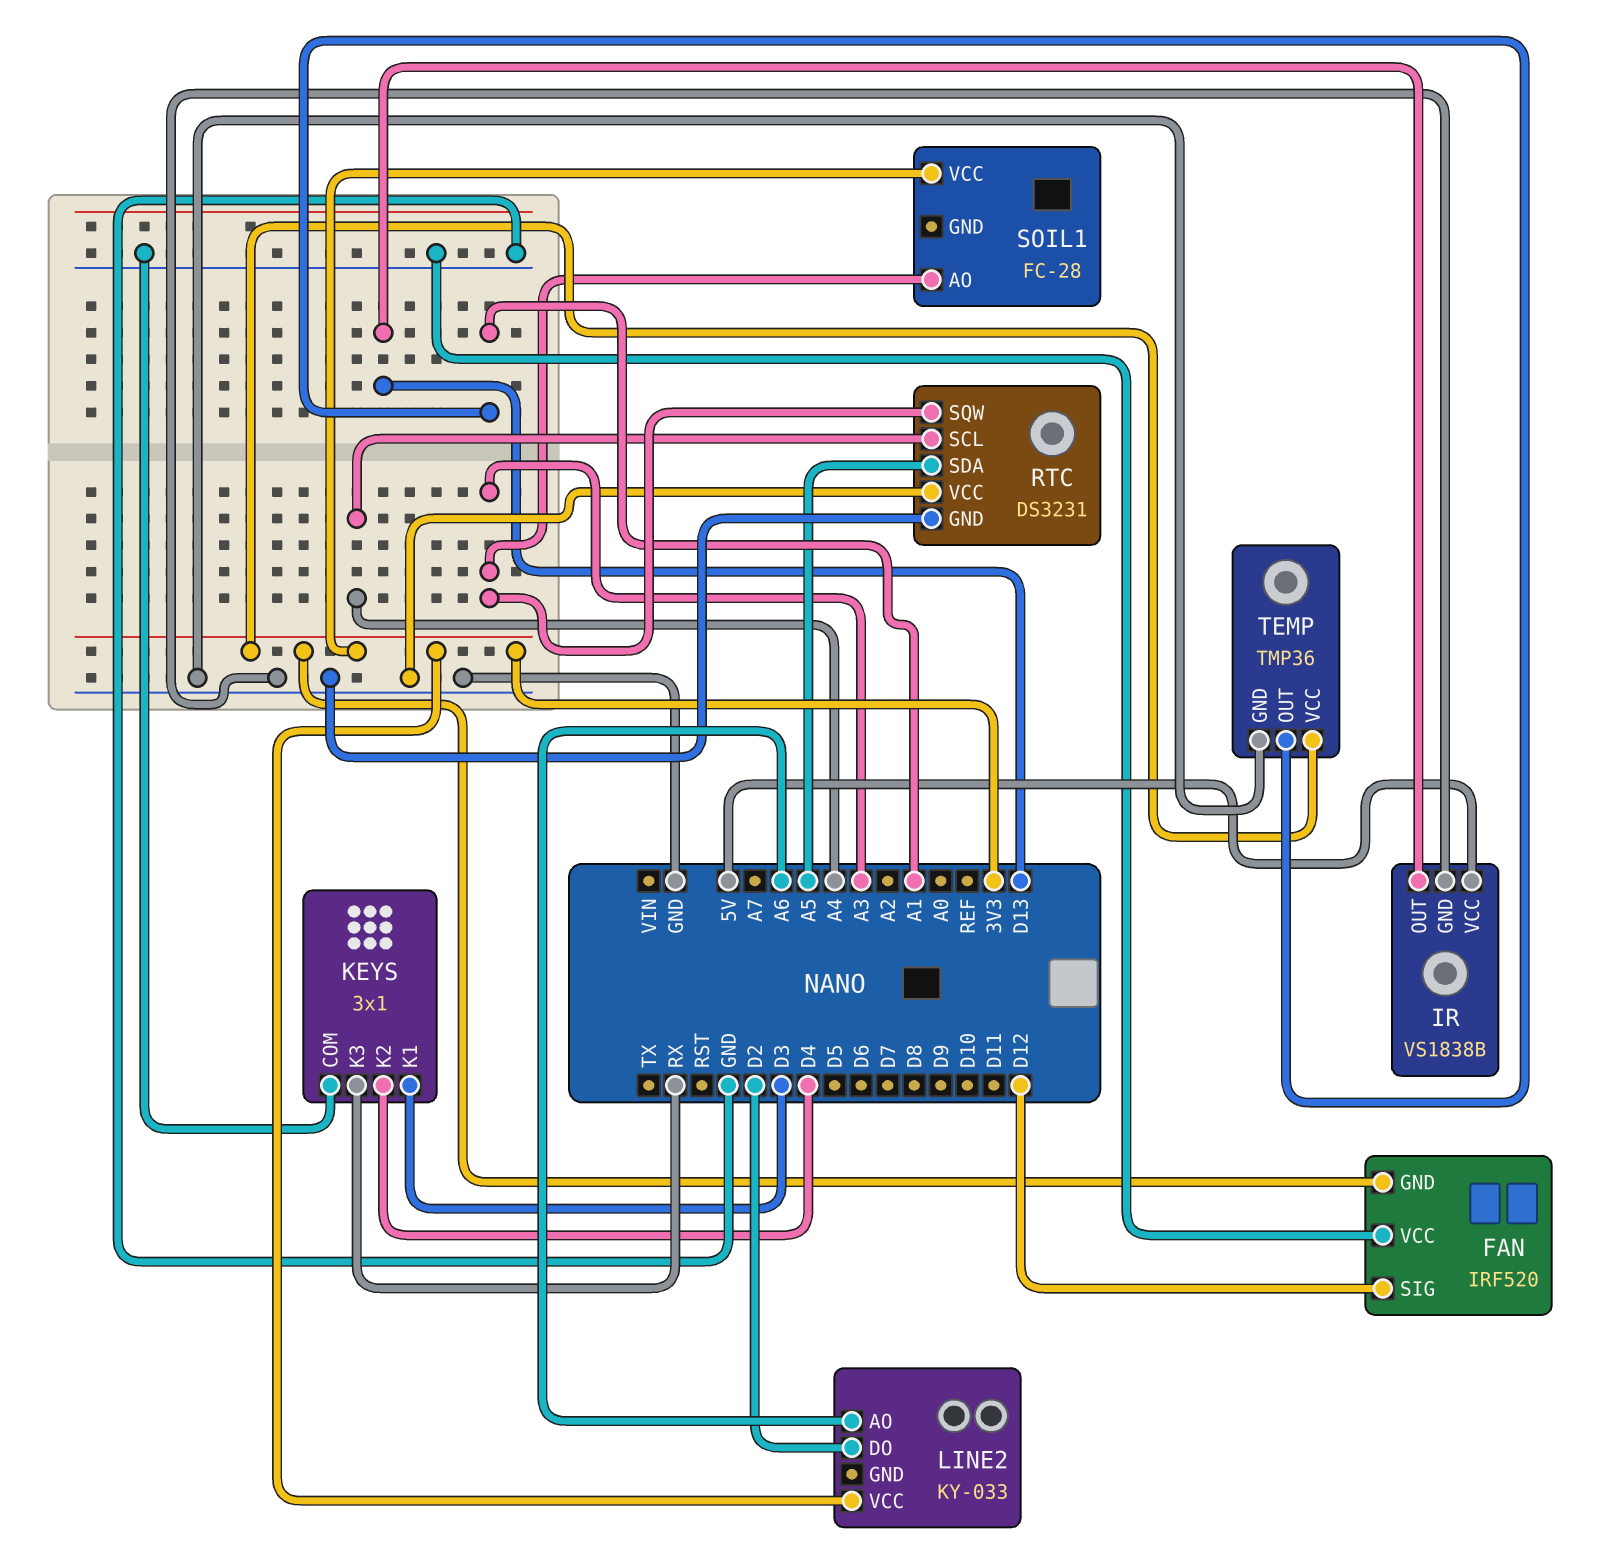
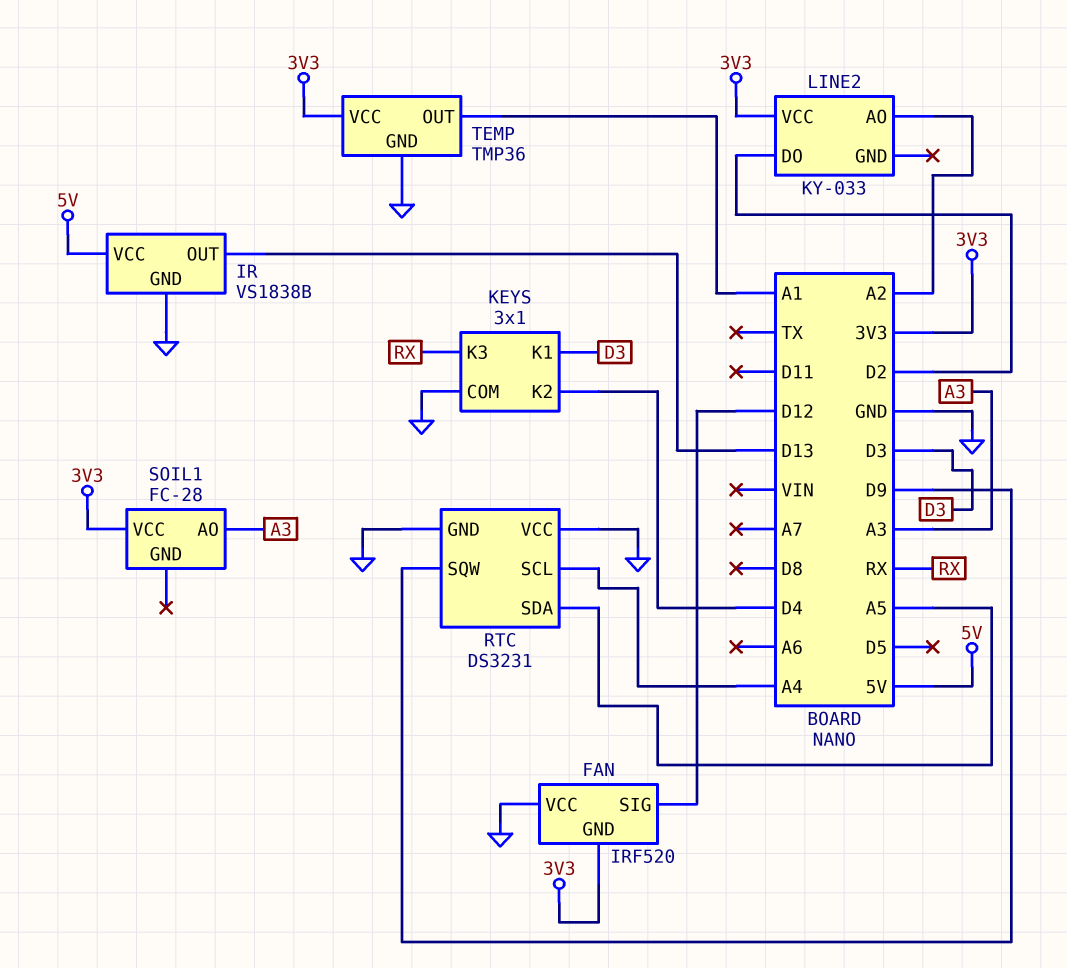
LINE2 pin AO: A6 -> A2
RTC pin SQW: A3 -> D9

